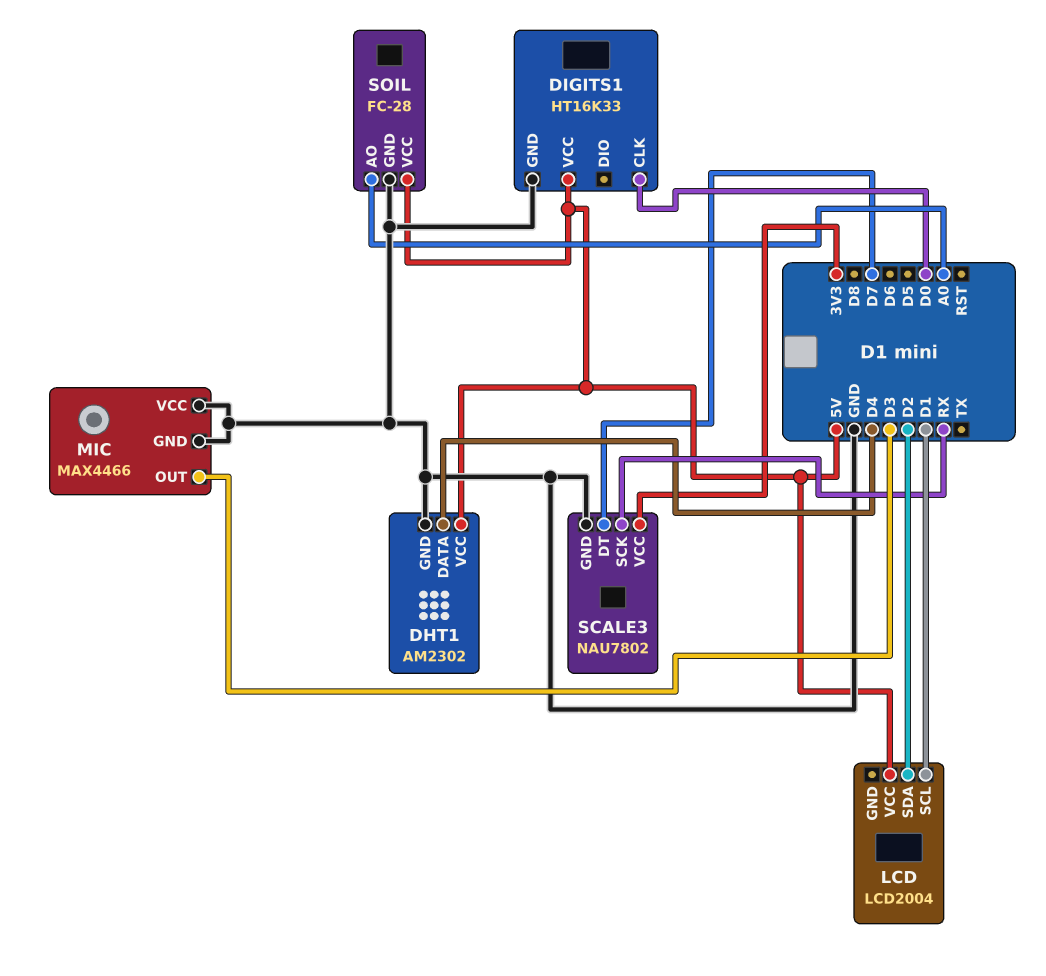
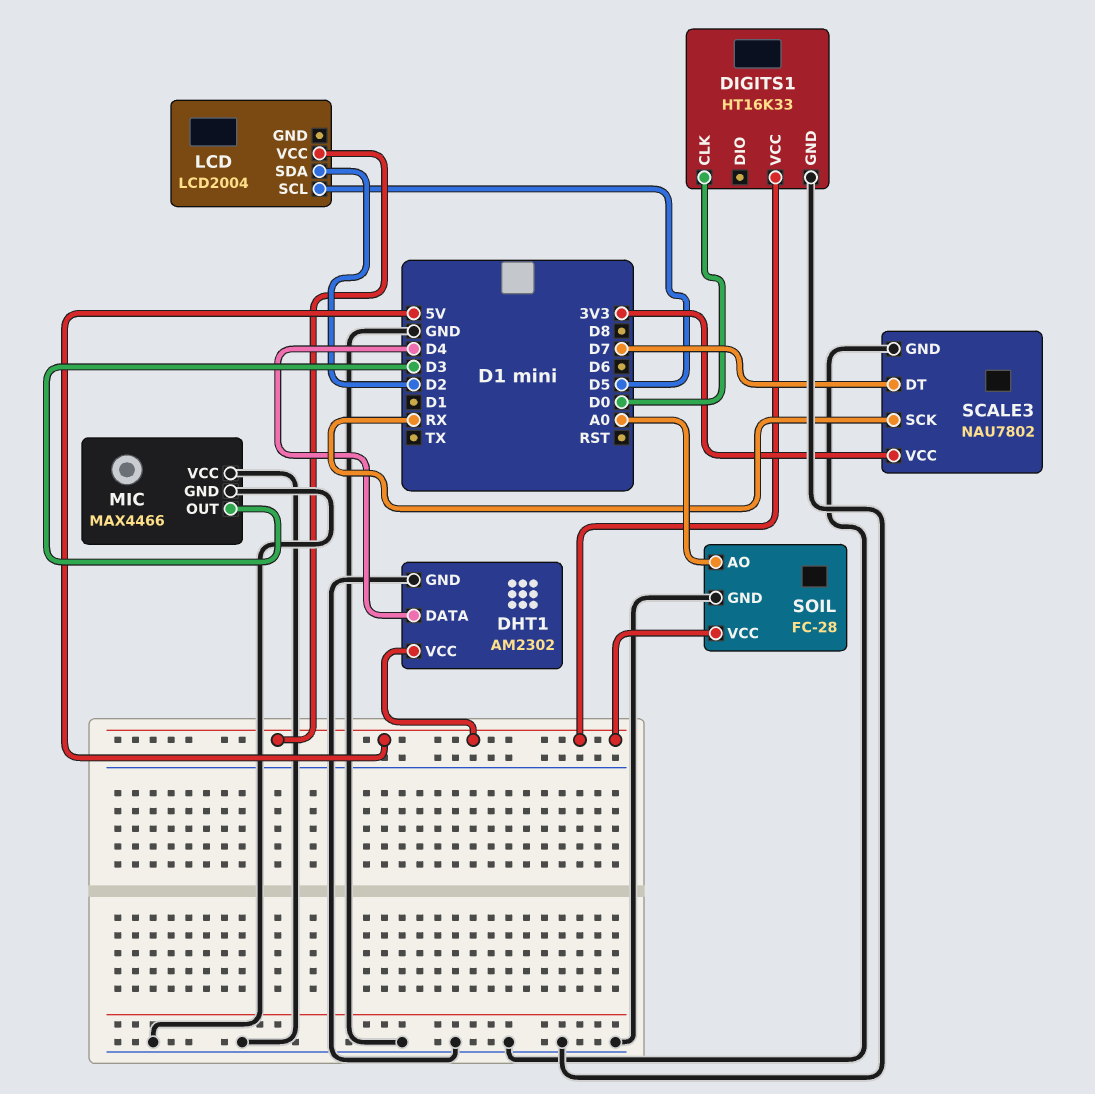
LCD pin SCL: D1 -> D5

